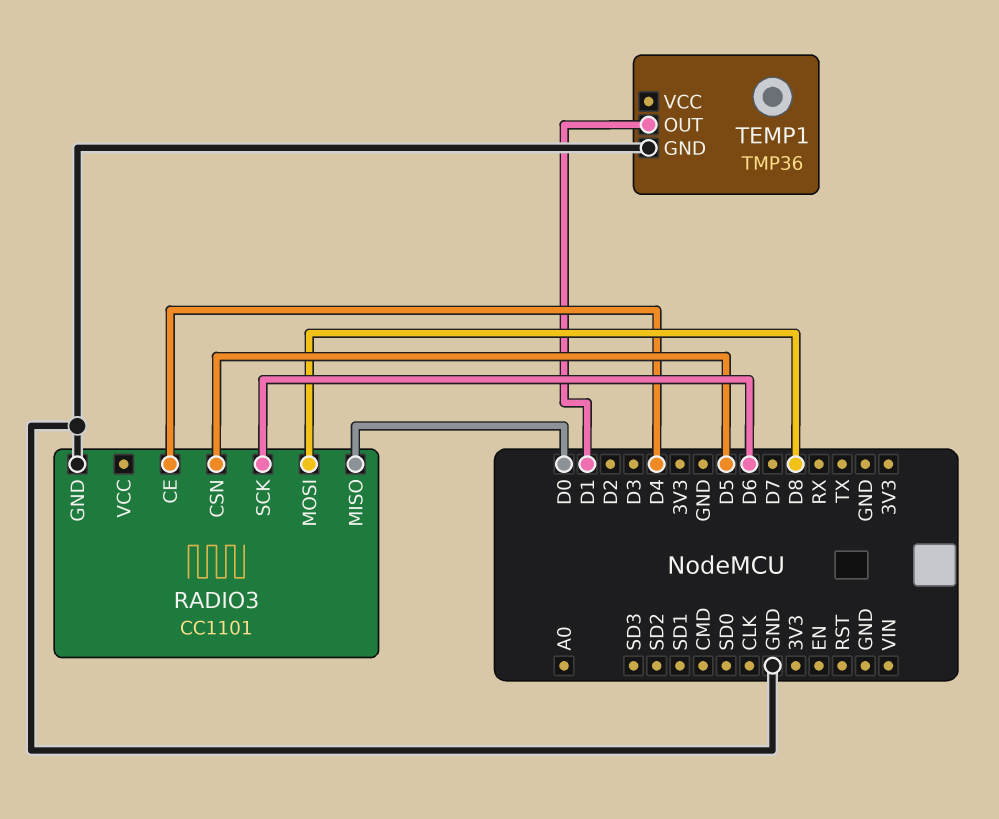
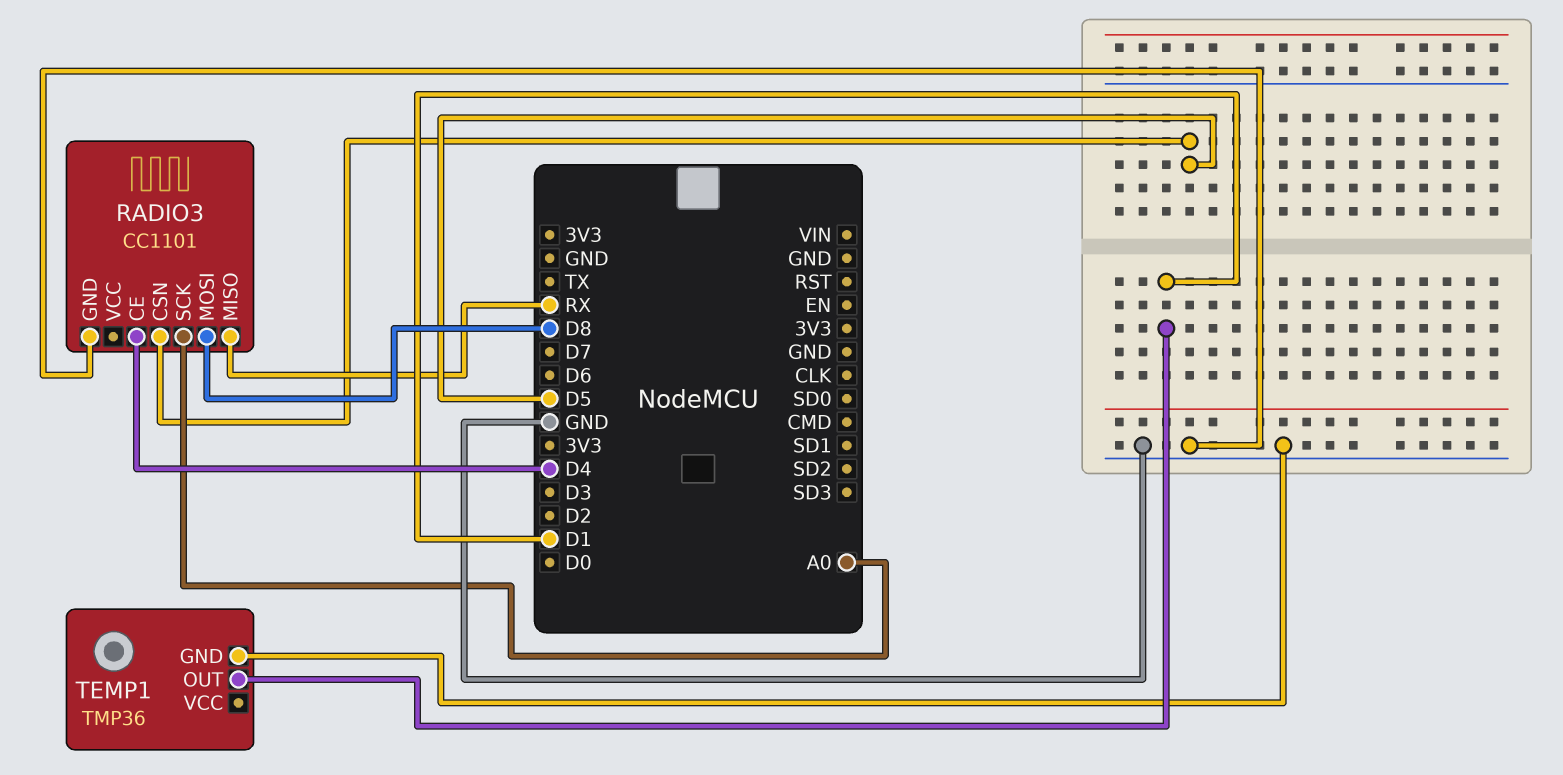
RADIO3 pin MISO: D0 -> RX
RADIO3 pin SCK: D6 -> A0

